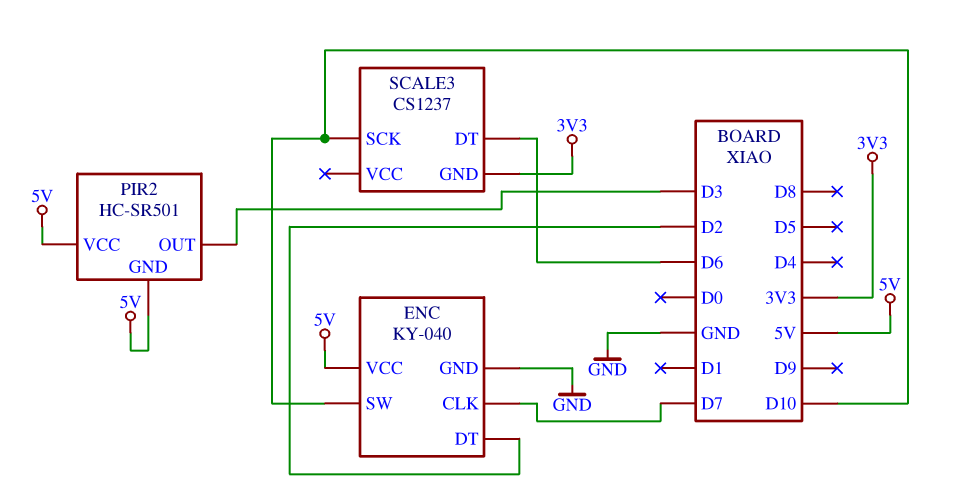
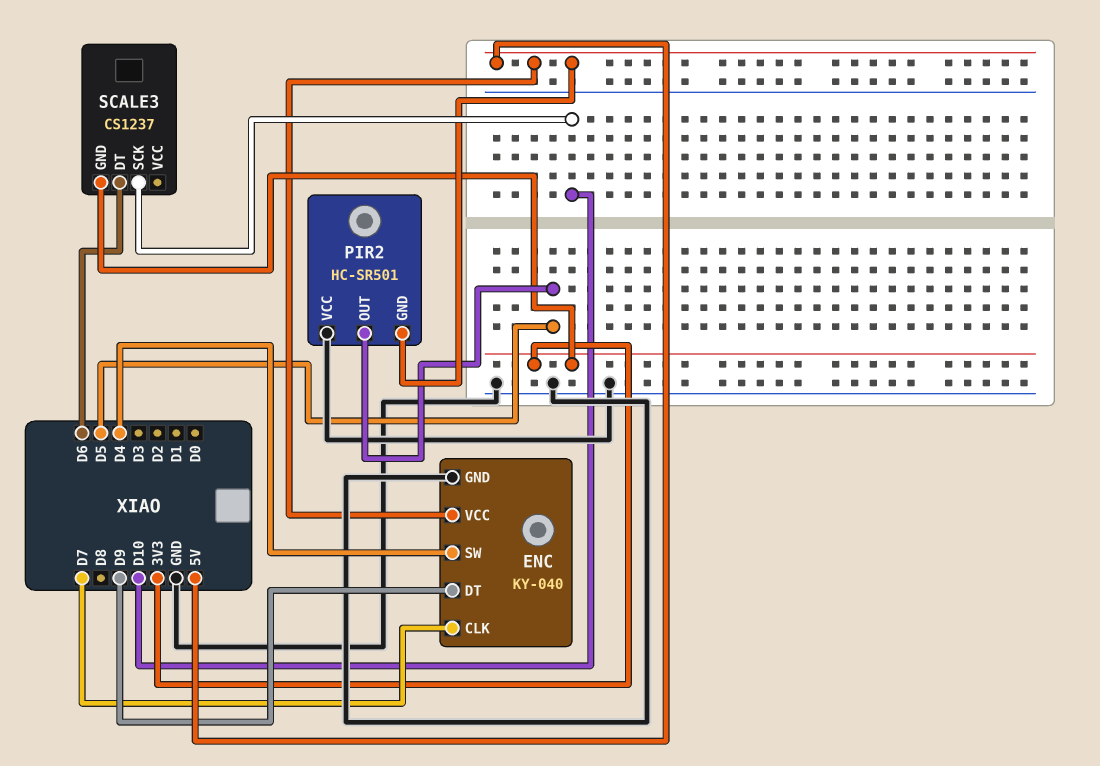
ENC pin DT: D2 -> D9
ENC pin SW: D10 -> D4
PIR2 pin OUT: D3 -> D5
PIR2 pin VCC: 5V -> GND

